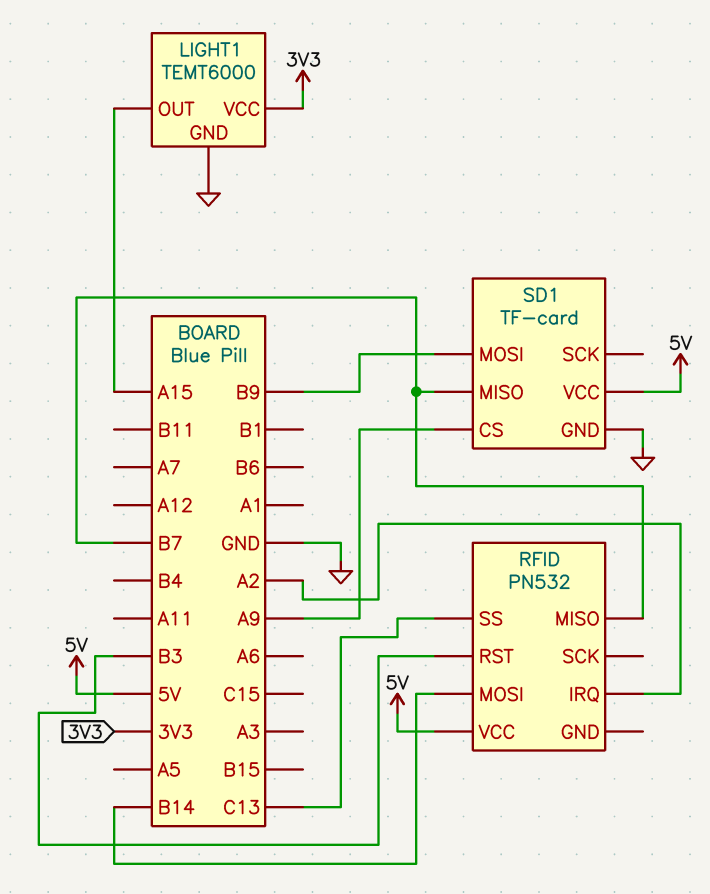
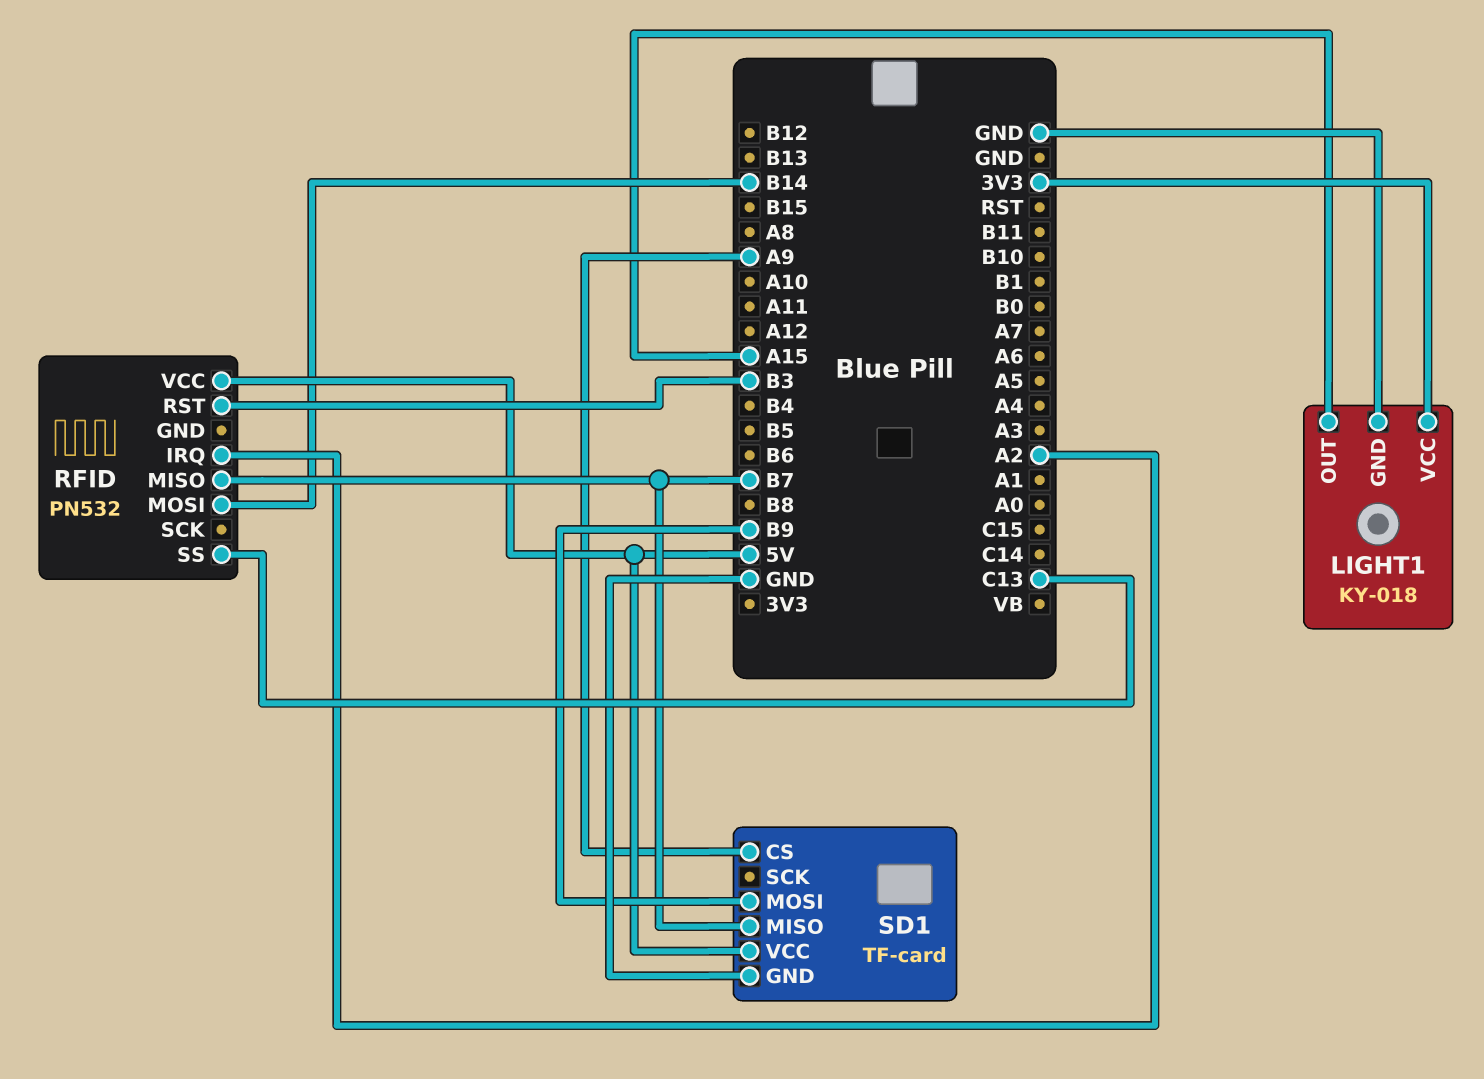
LIGHT1: TEMT6000 -> KY-018

